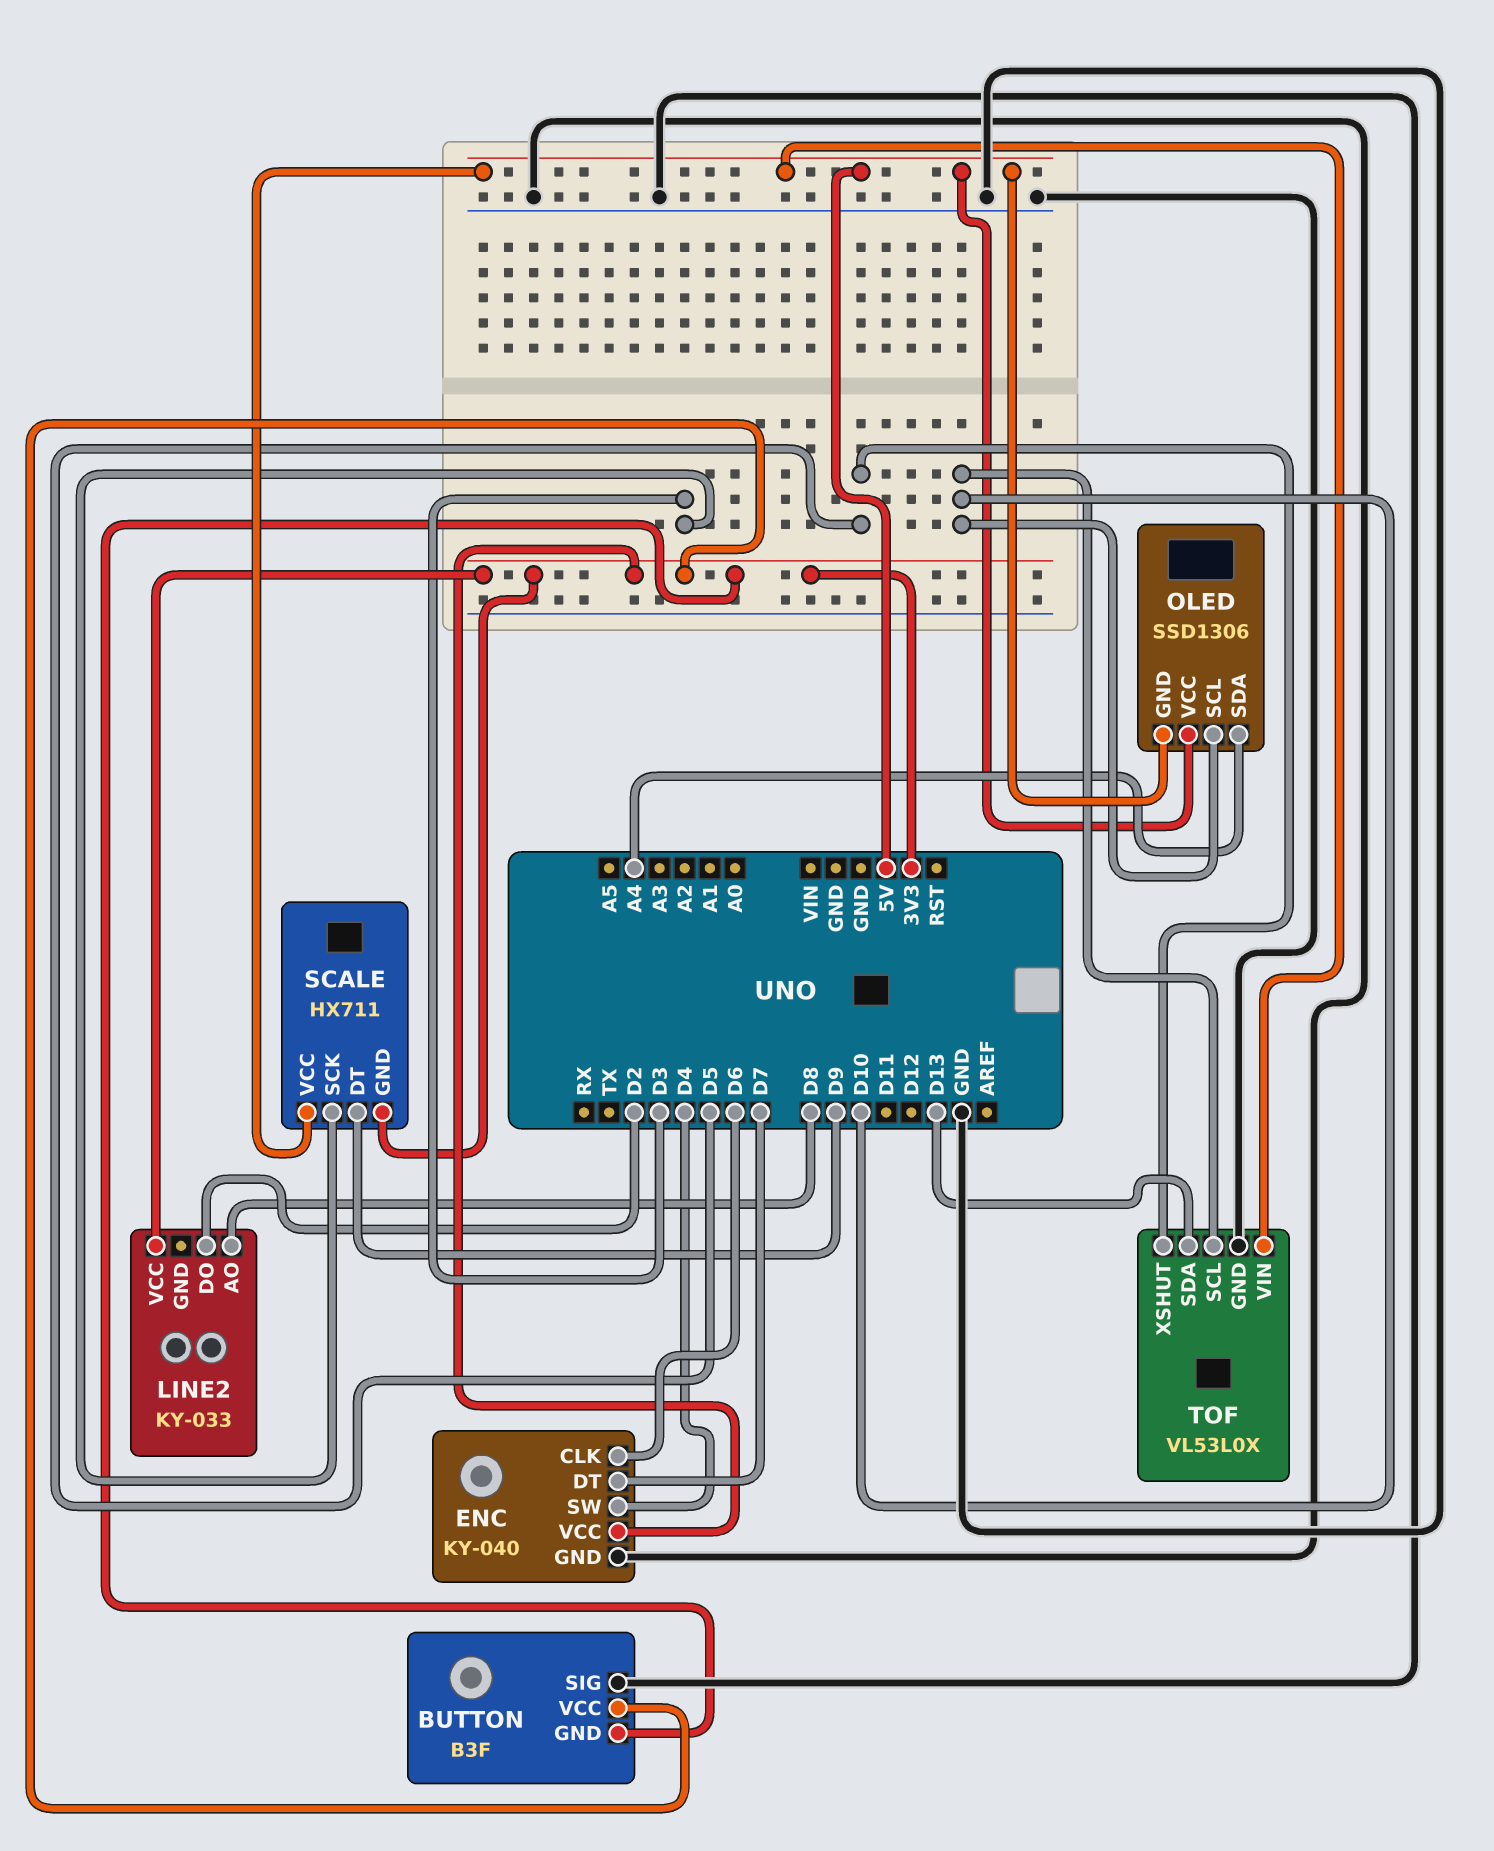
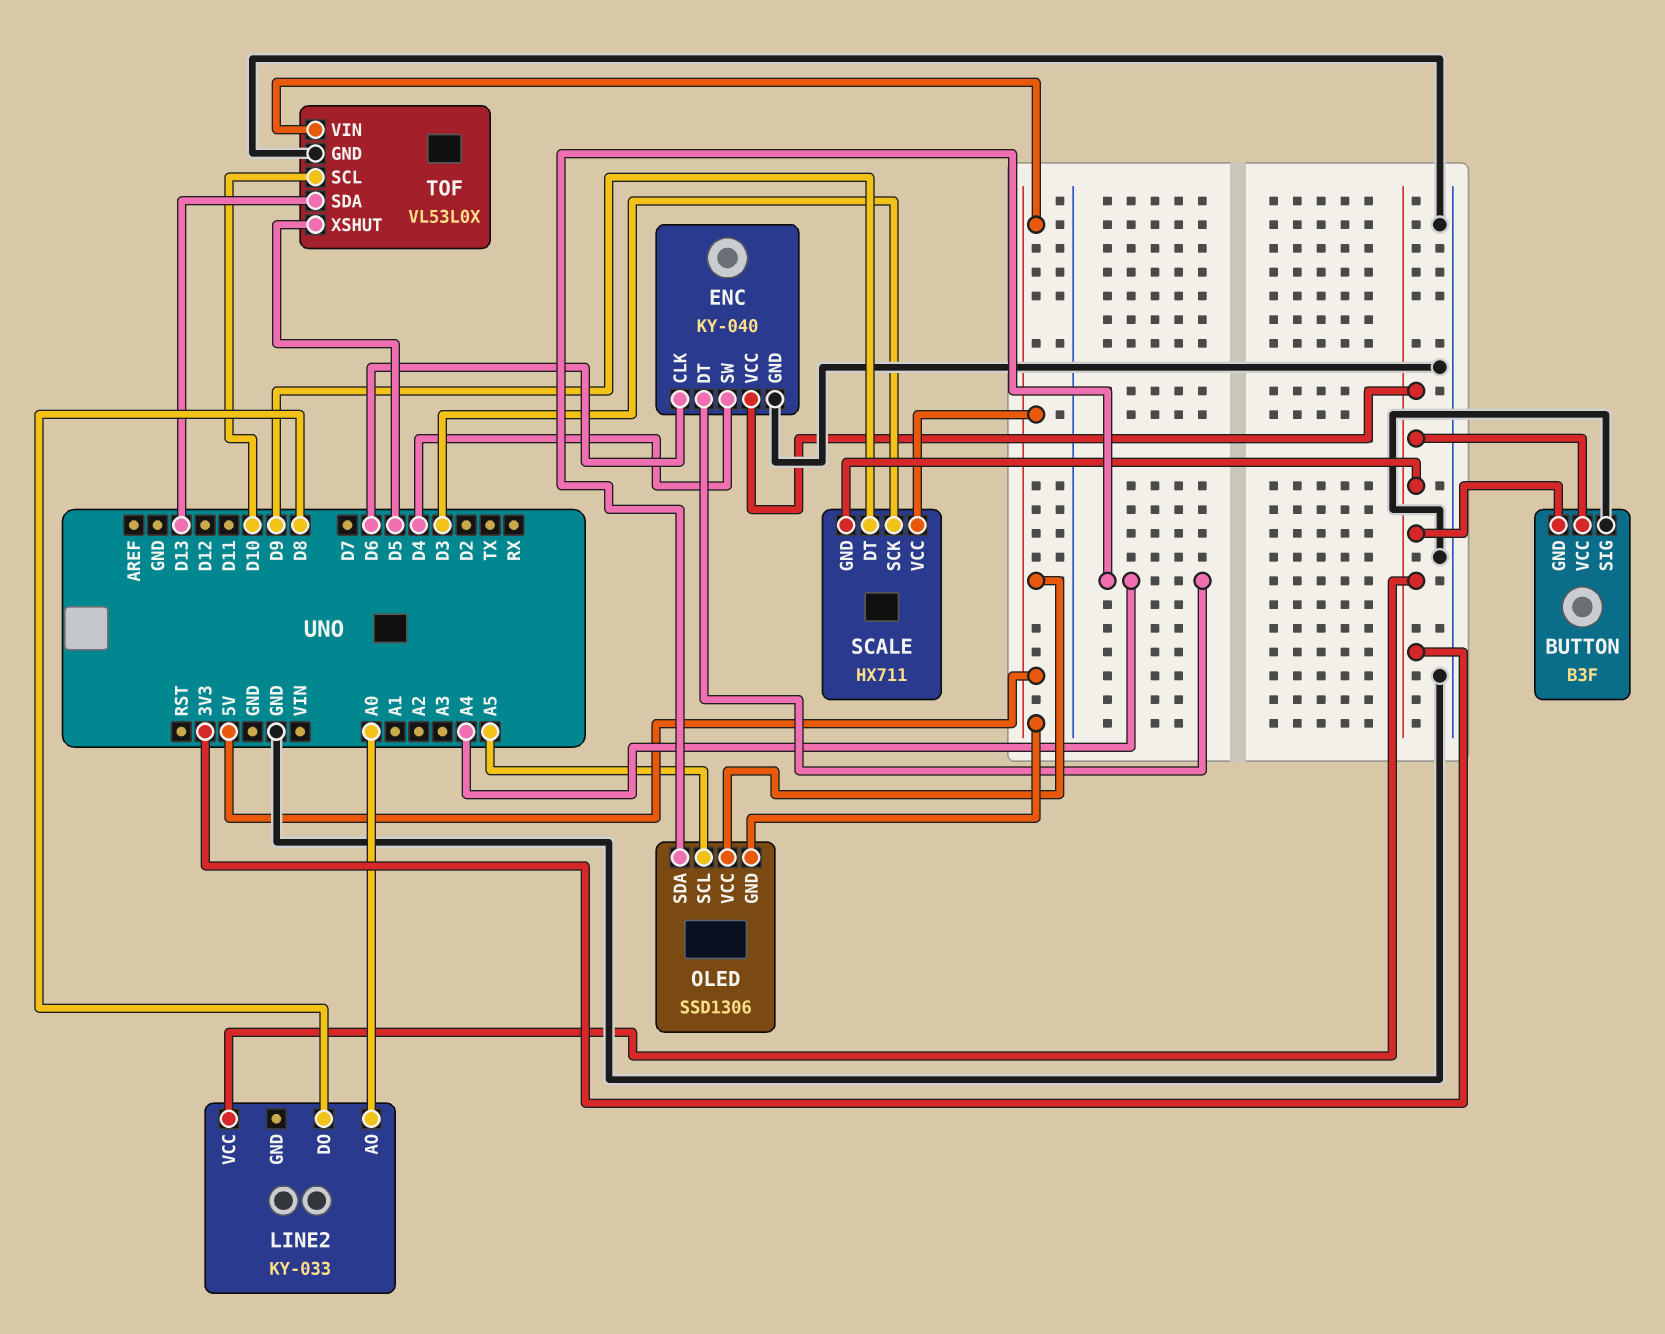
ENC pin DT: D7 -> A4
LINE2 pin AO: D8 -> A0
LINE2 pin DO: D2 -> D8
OLED pin SCL: D10 -> A5

